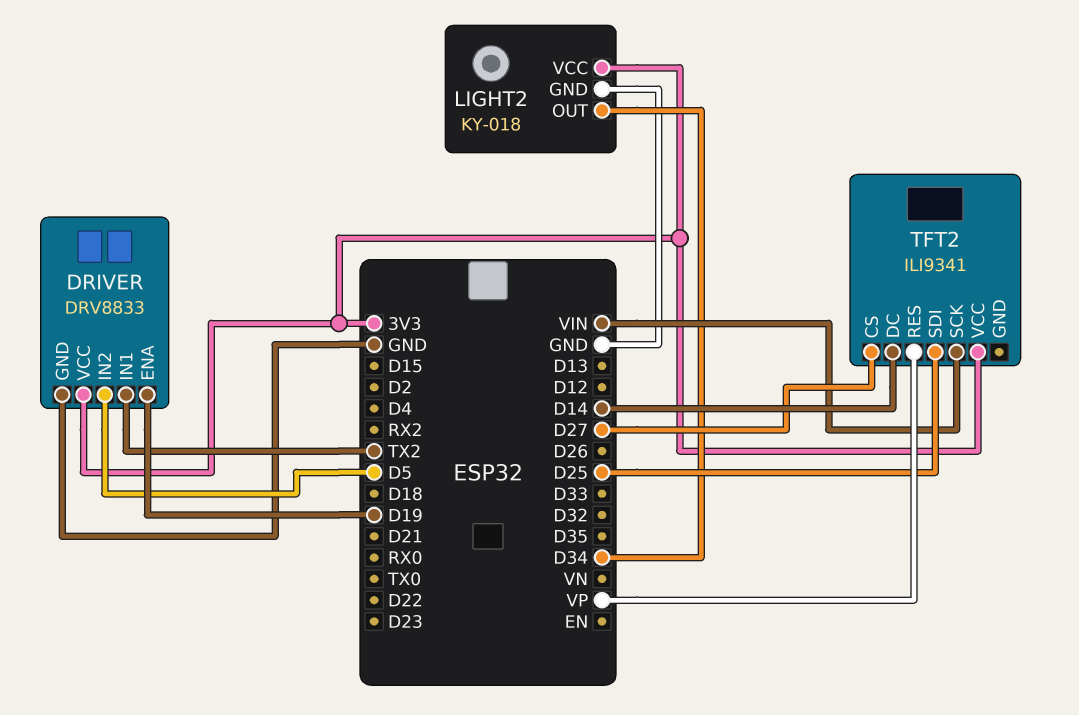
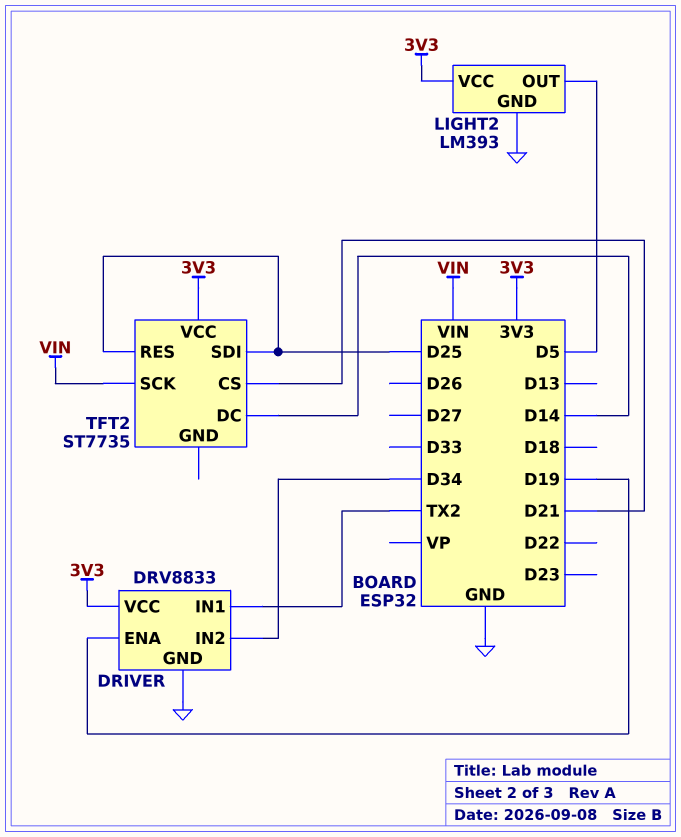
DRIVER pin IN2: D5 -> D34
LIGHT2: KY-018 -> LM393
LIGHT2 pin OUT: D34 -> D5
TFT2: ILI9341 -> ST7735
TFT2 pin CS: D27 -> D21
TFT2 pin RES: VP -> D25

